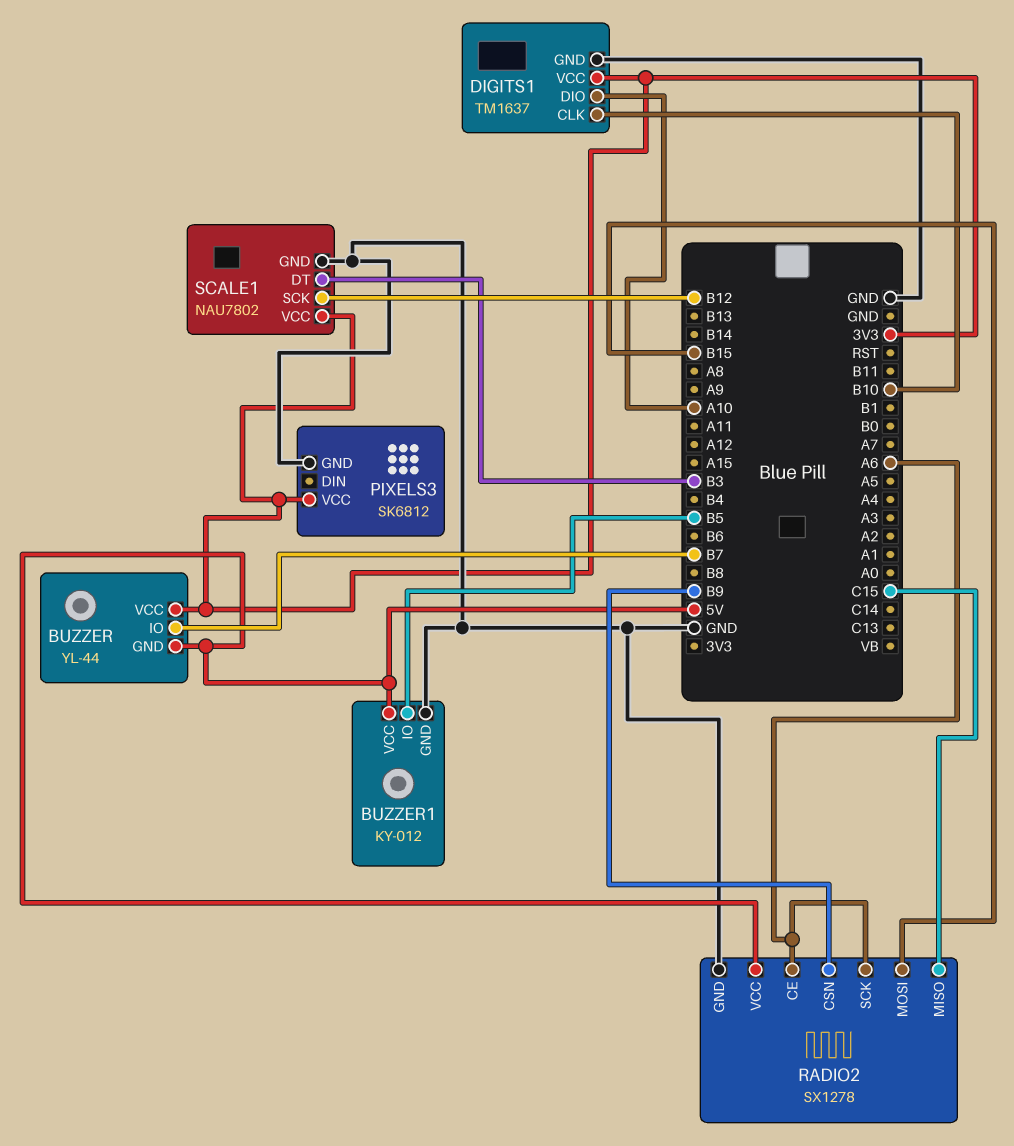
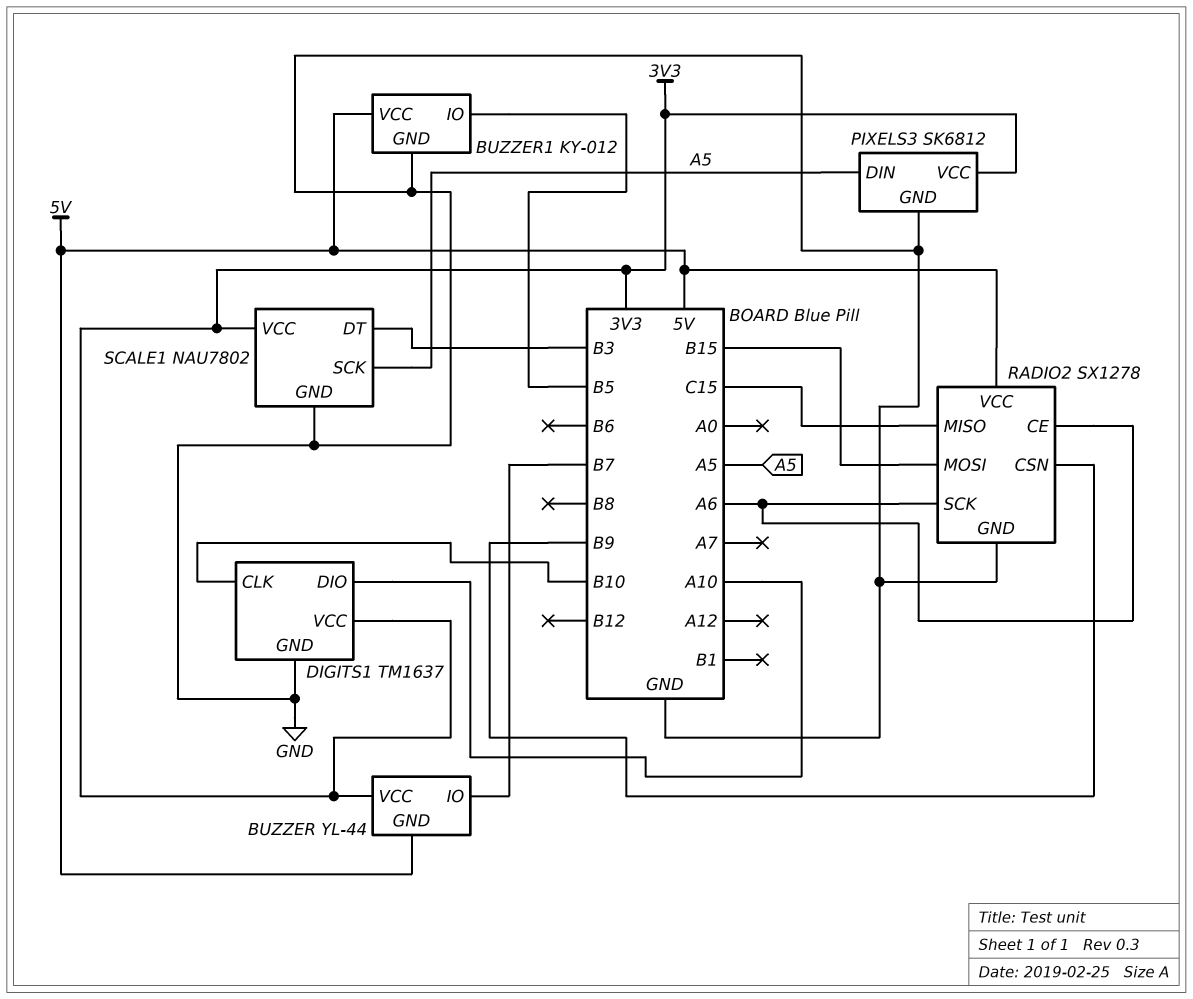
PIXELS3 pin DIN: none -> A5
SCALE1 pin SCK: B12 -> A5

